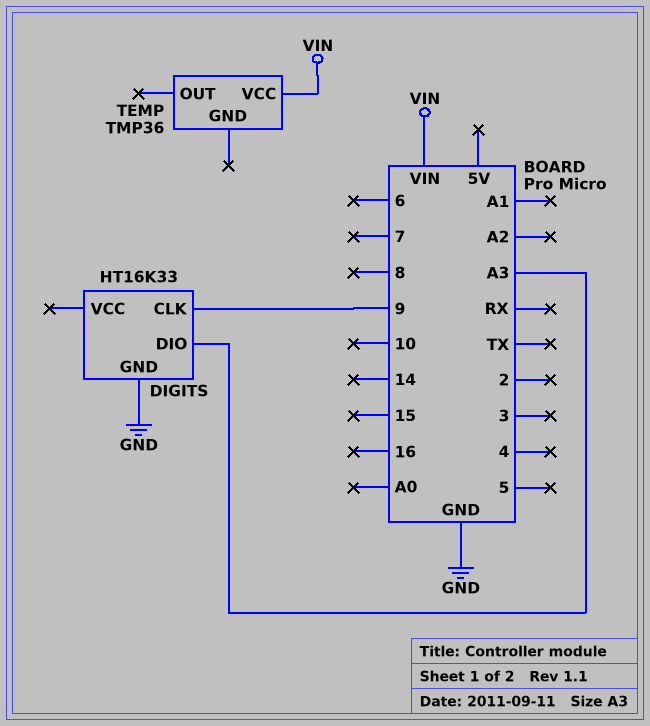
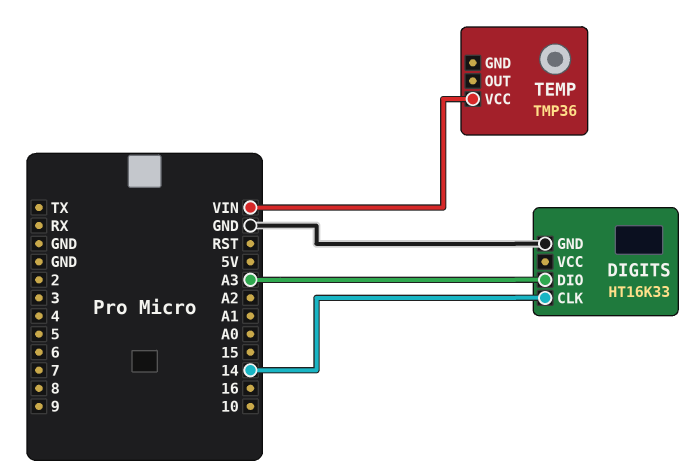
DIGITS pin CLK: 9 -> 14

